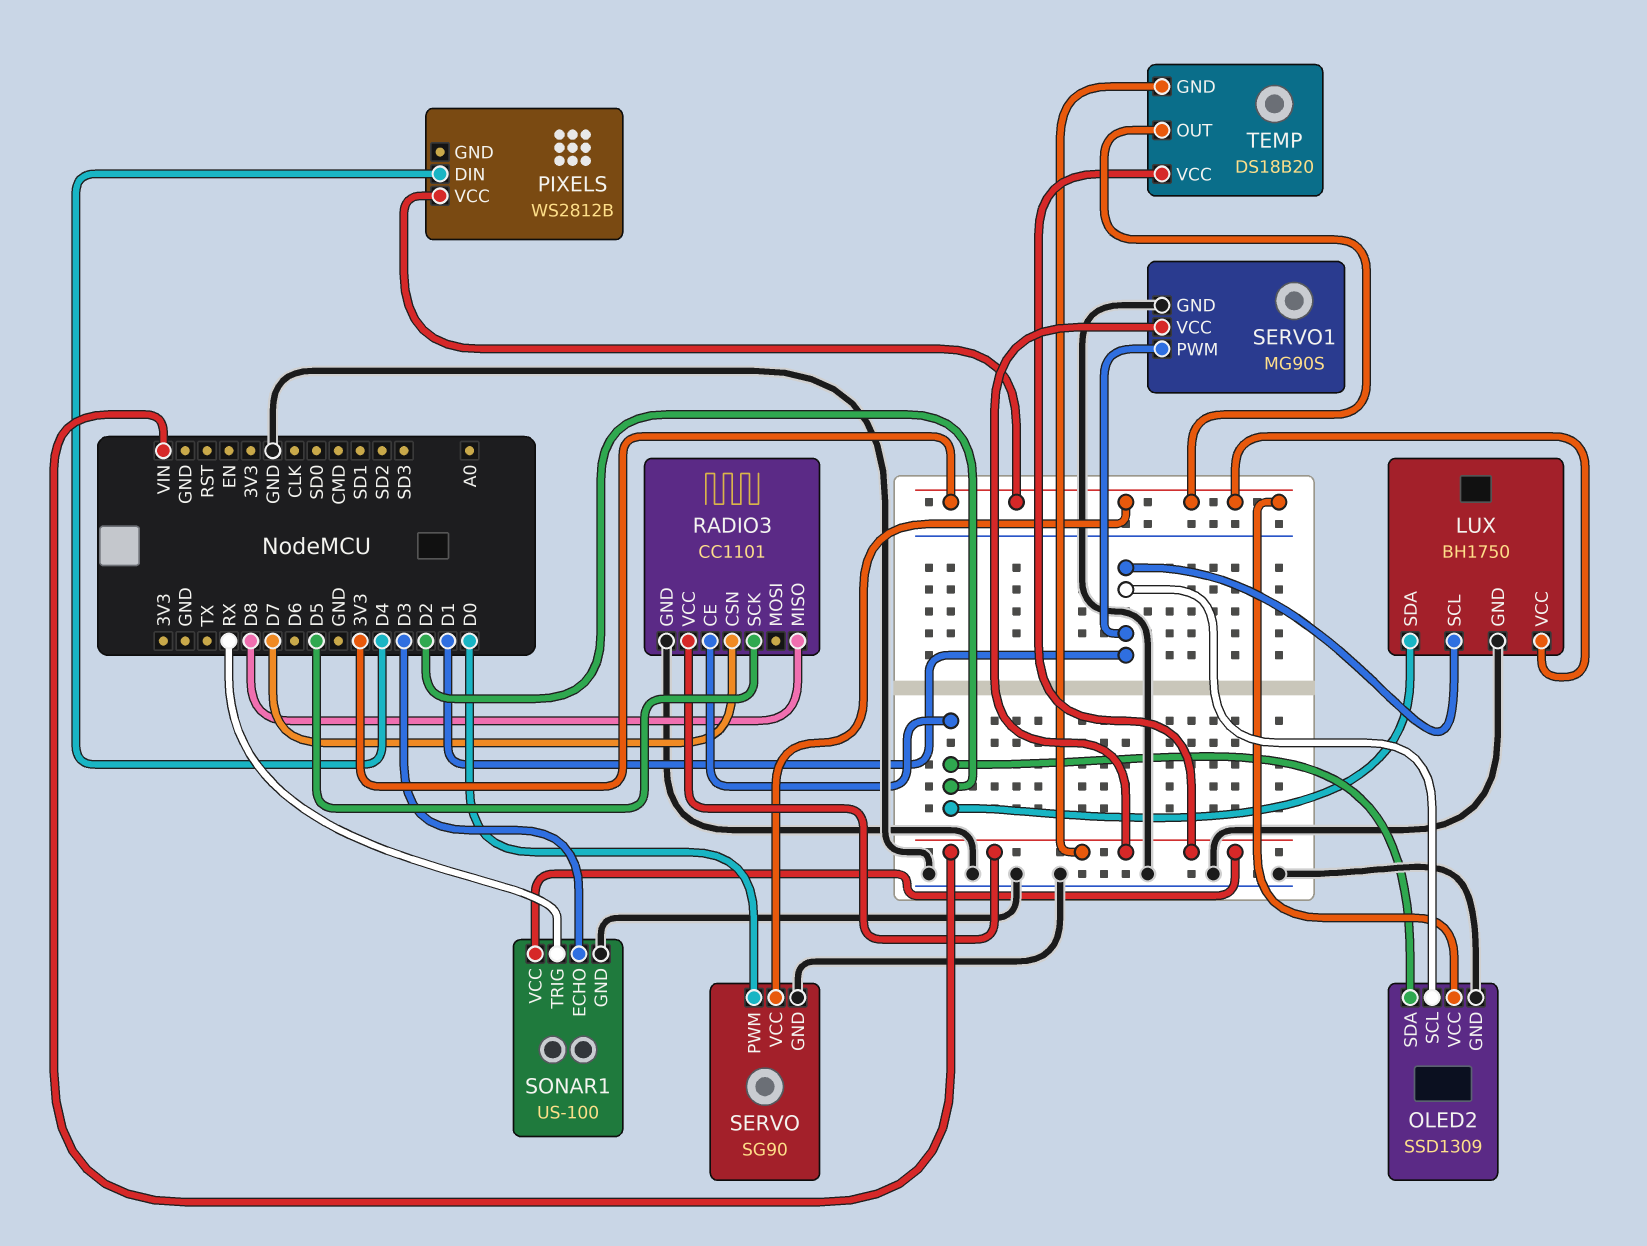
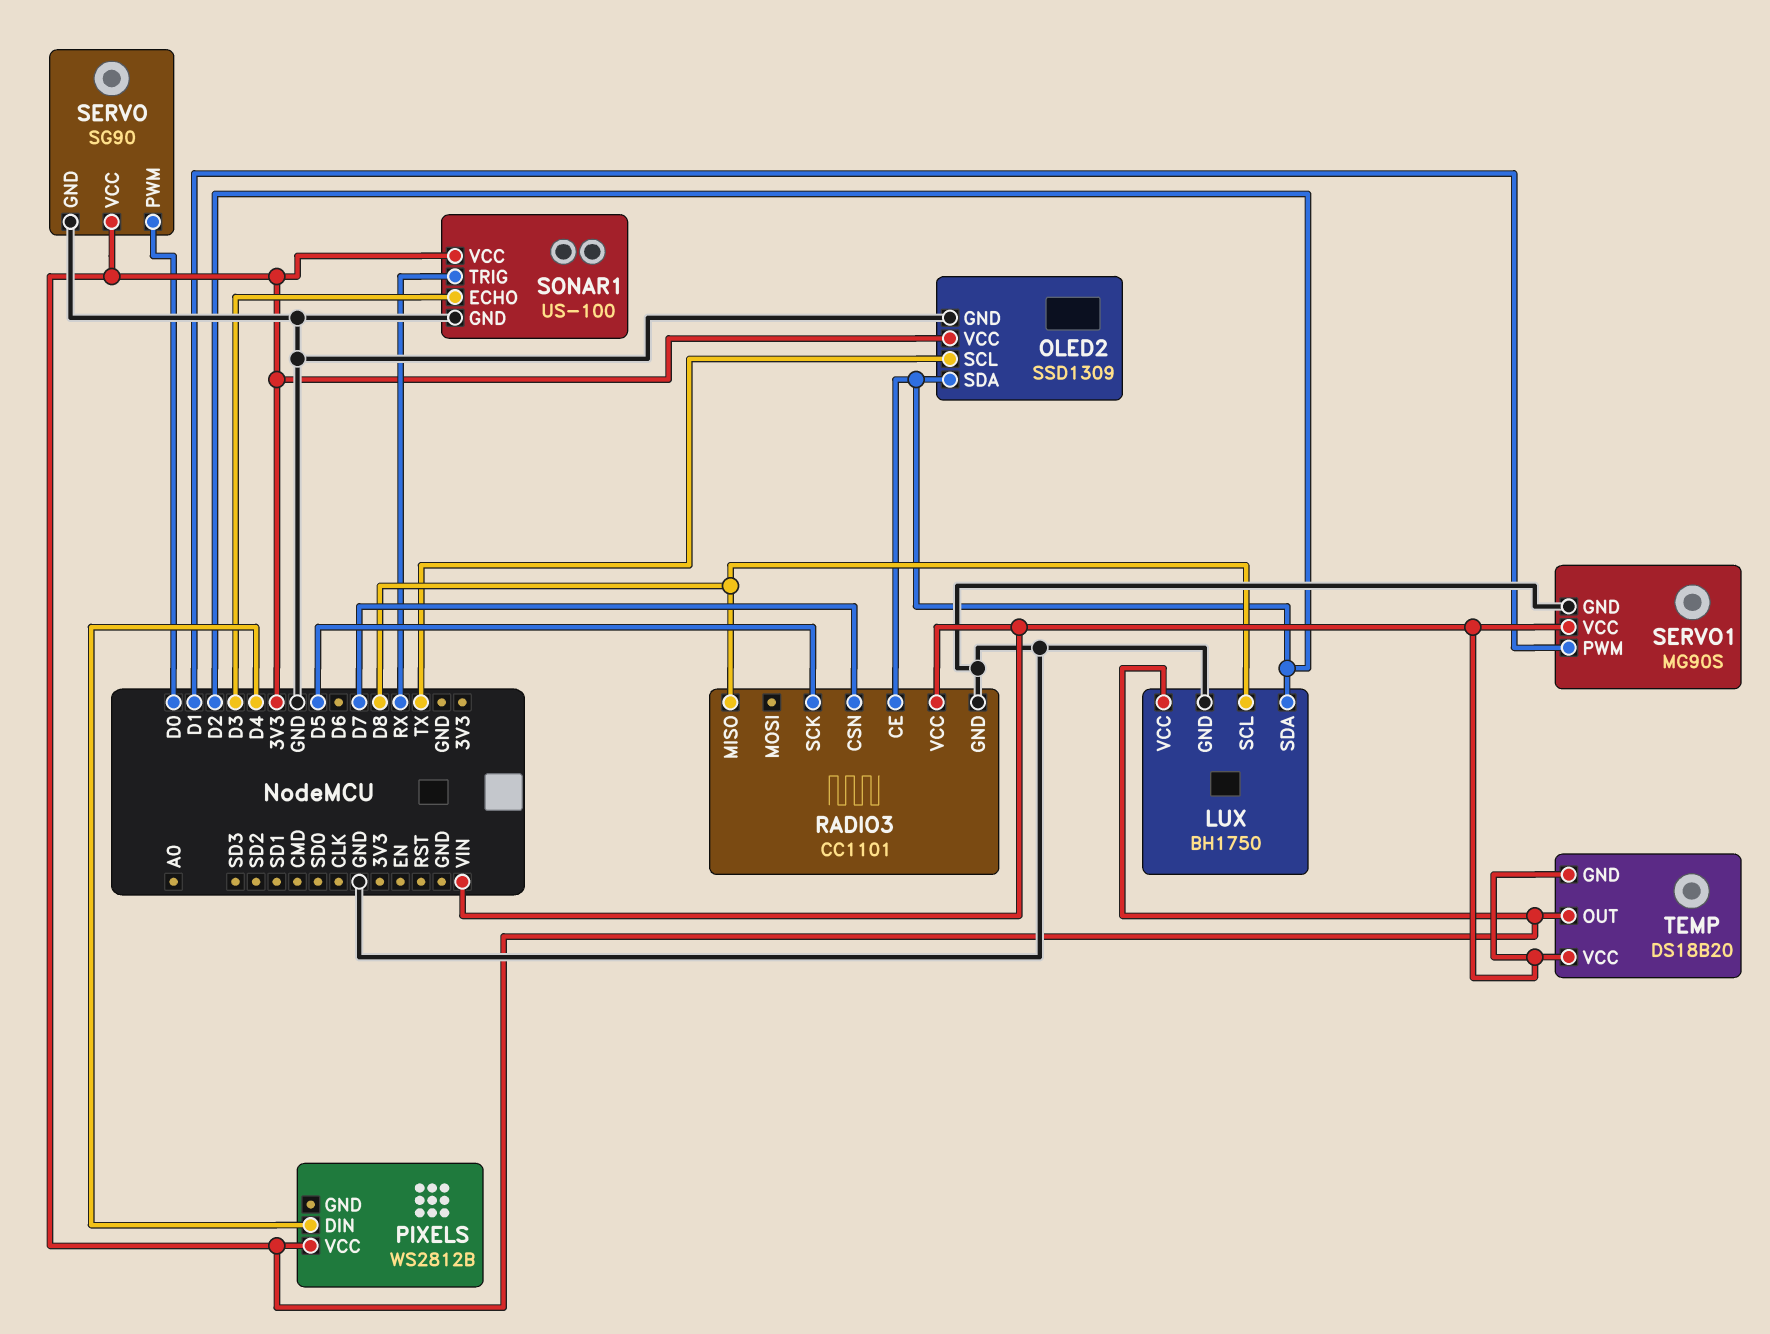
LUX pin SCL: D1 -> D8
OLED2 pin SCL: D1 -> TX
SONAR1 pin VCC: VIN -> 3V3

